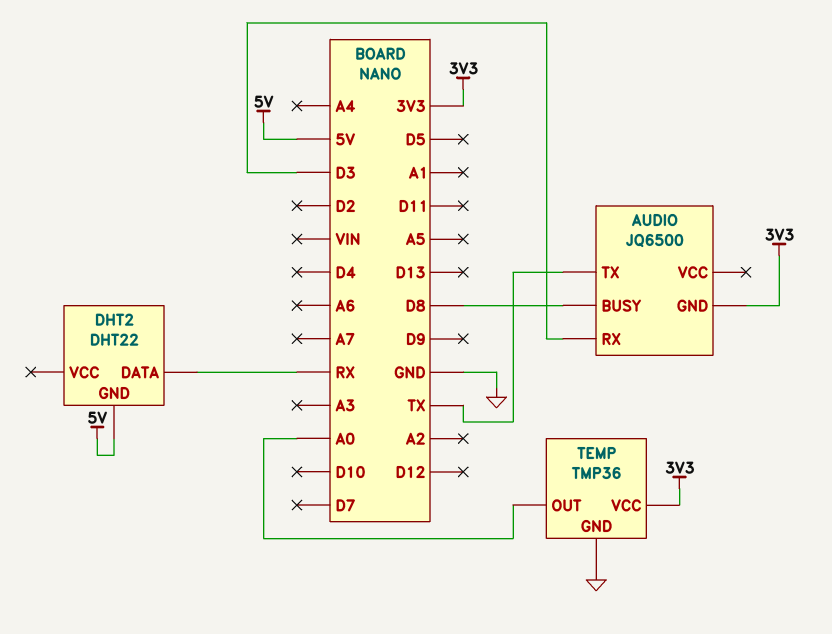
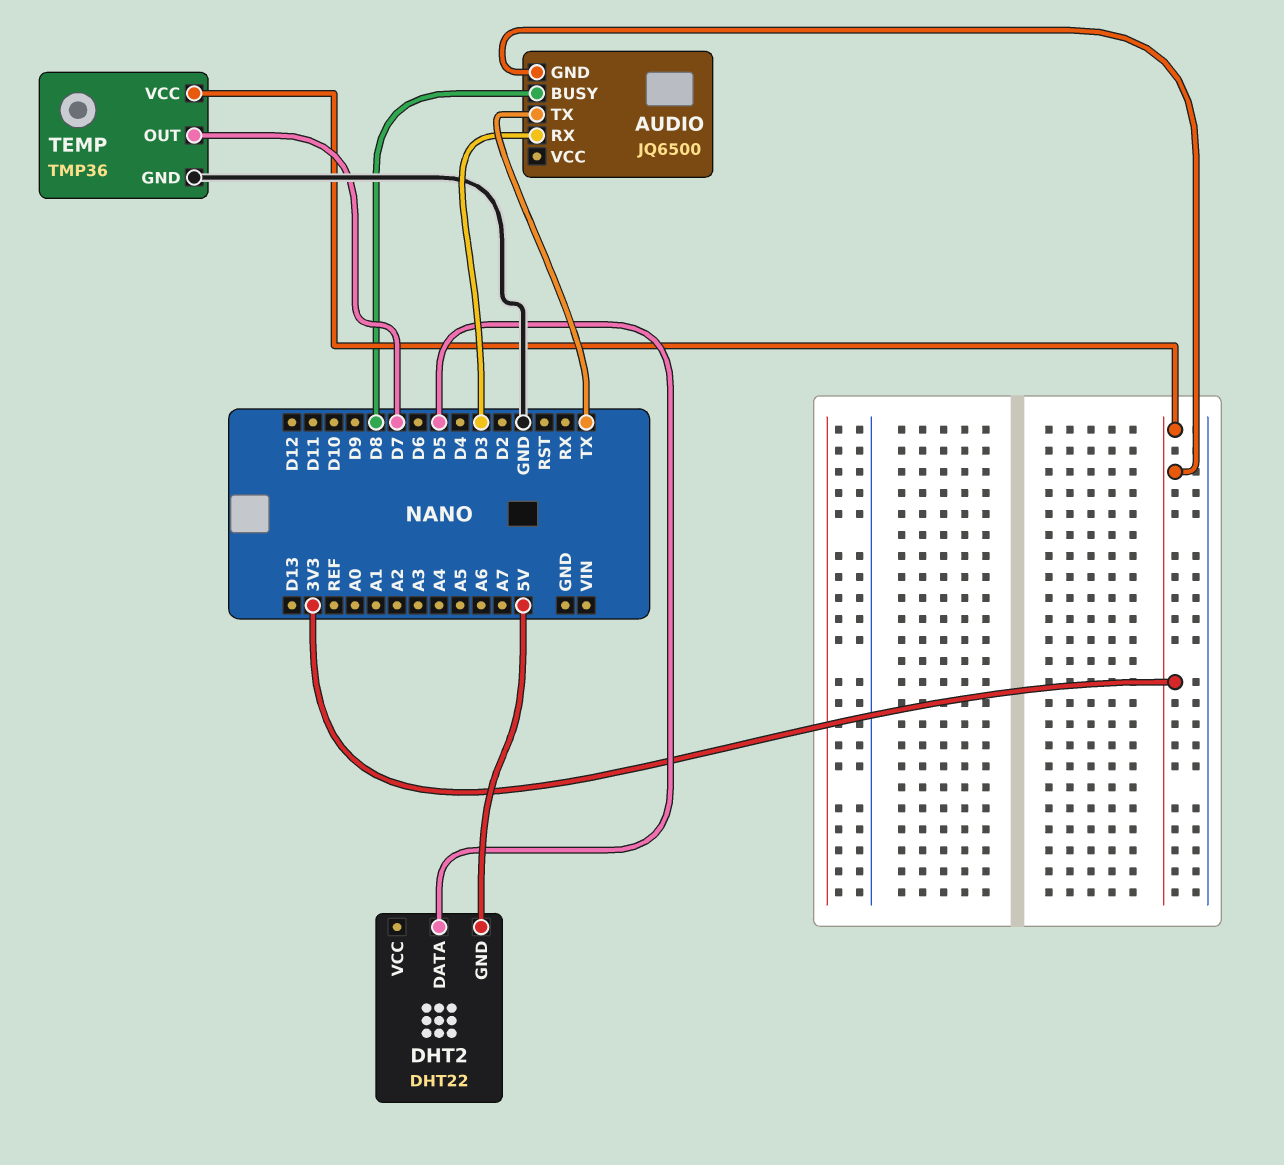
DHT2 pin DATA: RX -> D5
TEMP pin OUT: A0 -> D7

